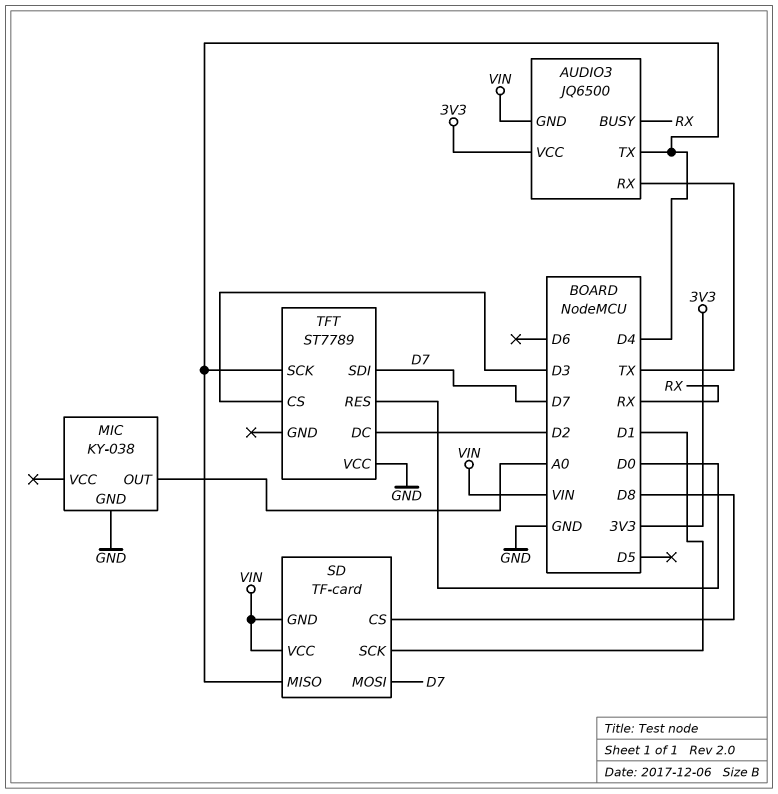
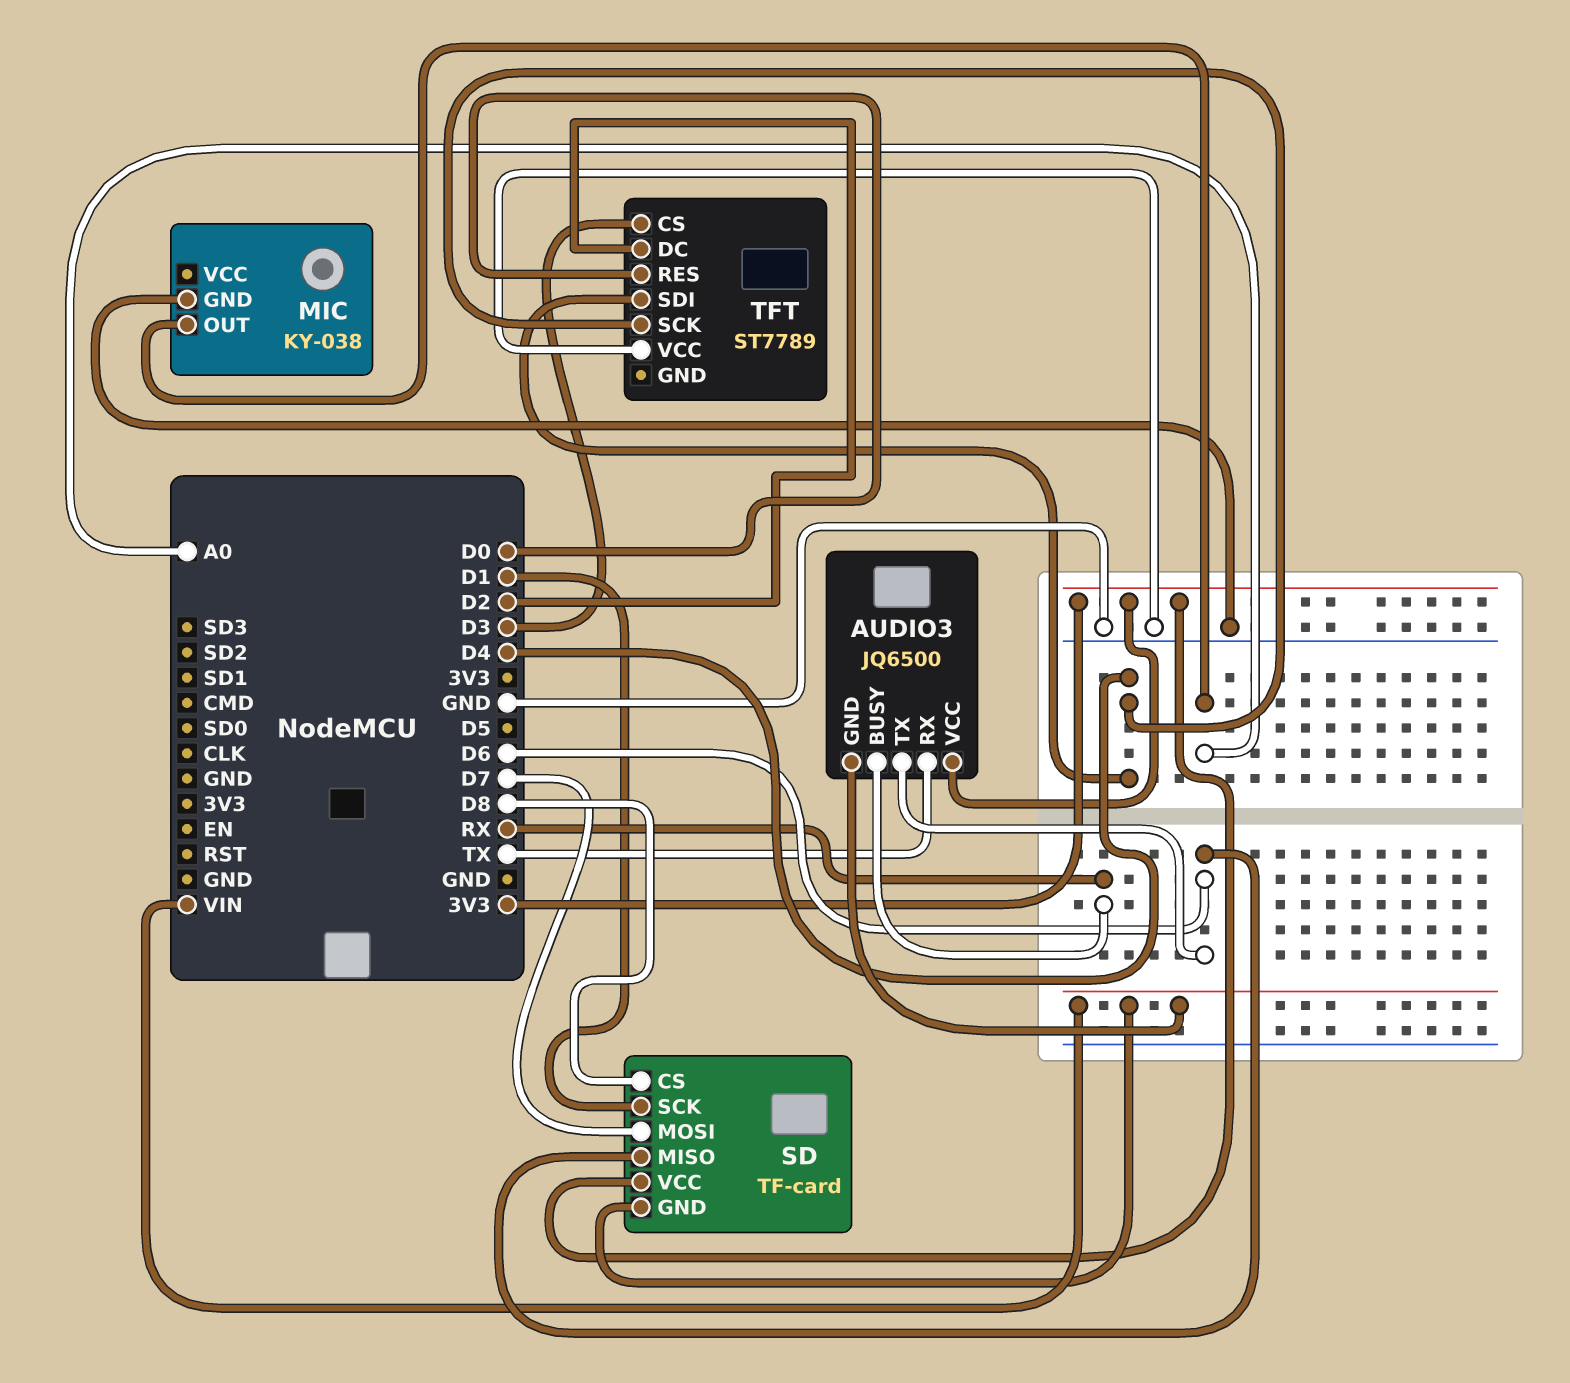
AUDIO3 pin TX: D4 -> D6
SD pin MISO: D4 -> D6
SD pin VCC: VIN -> 3V3
TFT pin SDI: D7 -> D4

